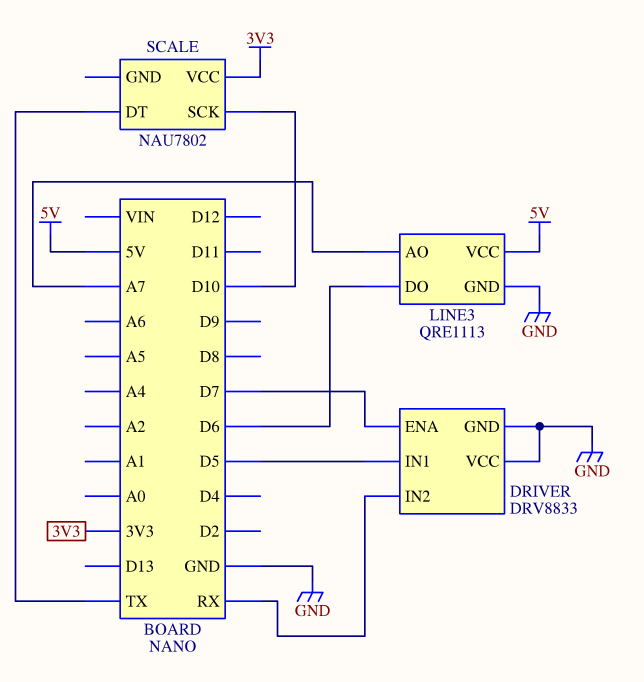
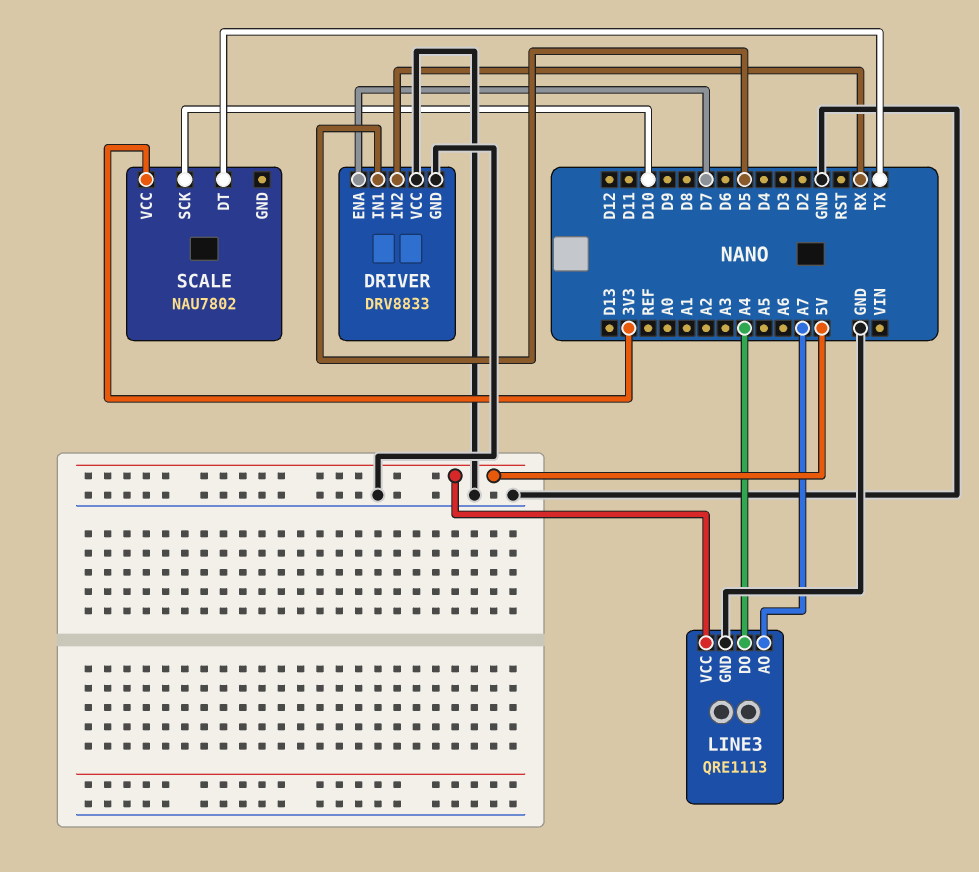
LINE3 pin DO: D6 -> A4

